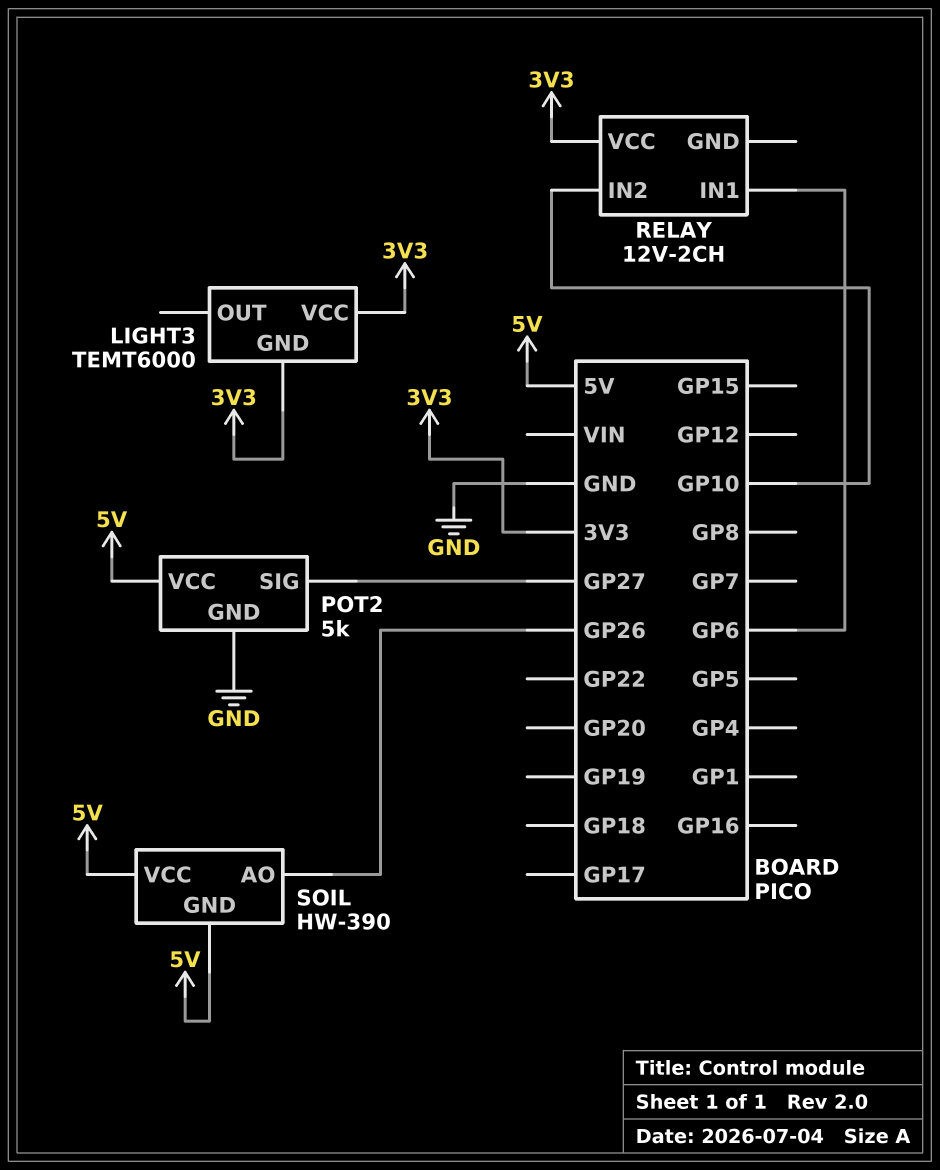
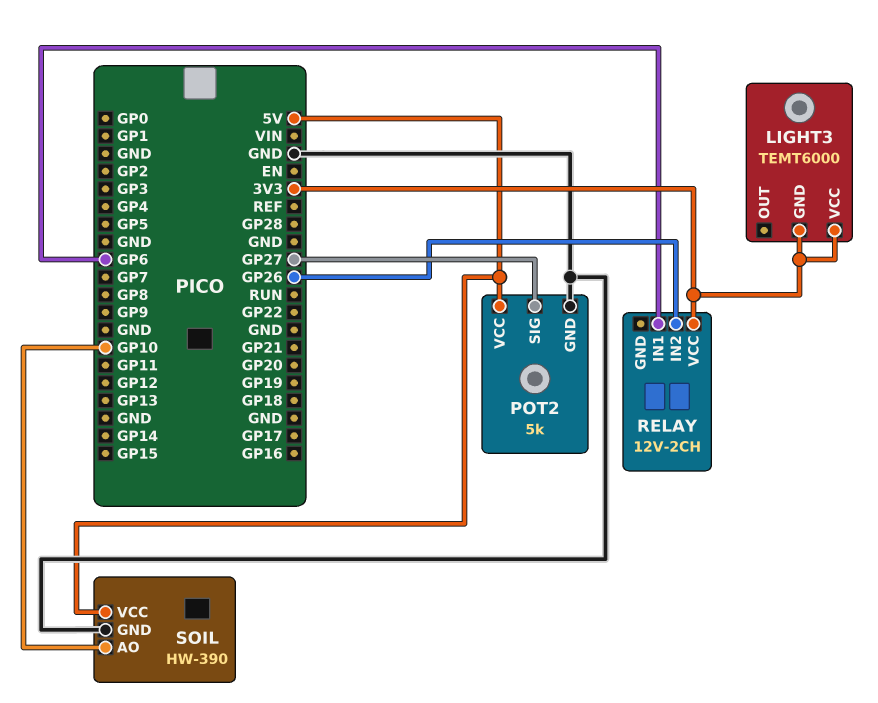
RELAY pin IN2: GP10 -> GP26
SOIL pin AO: GP26 -> GP10
SOIL pin GND: 5V -> GND

